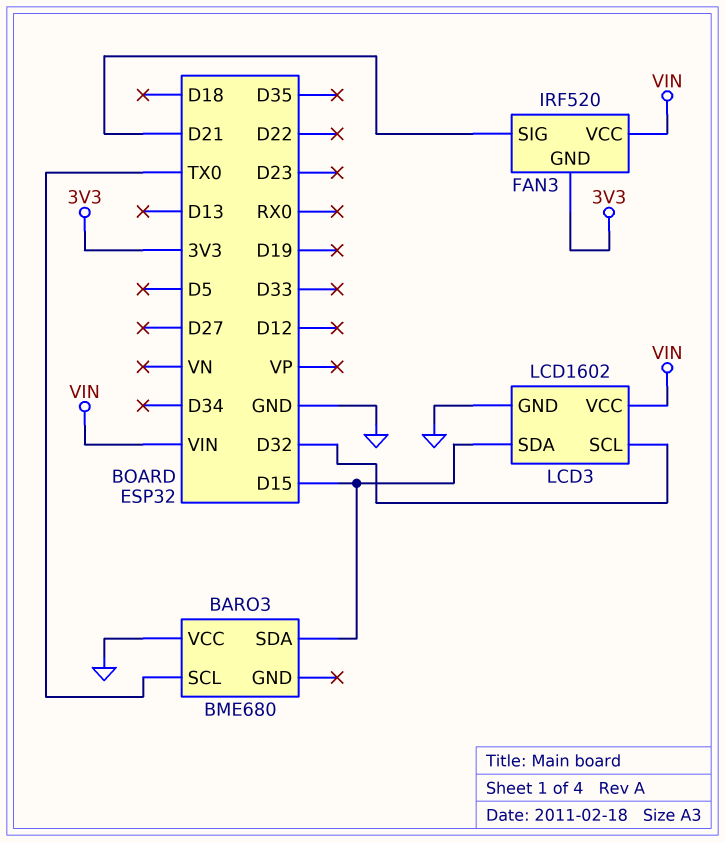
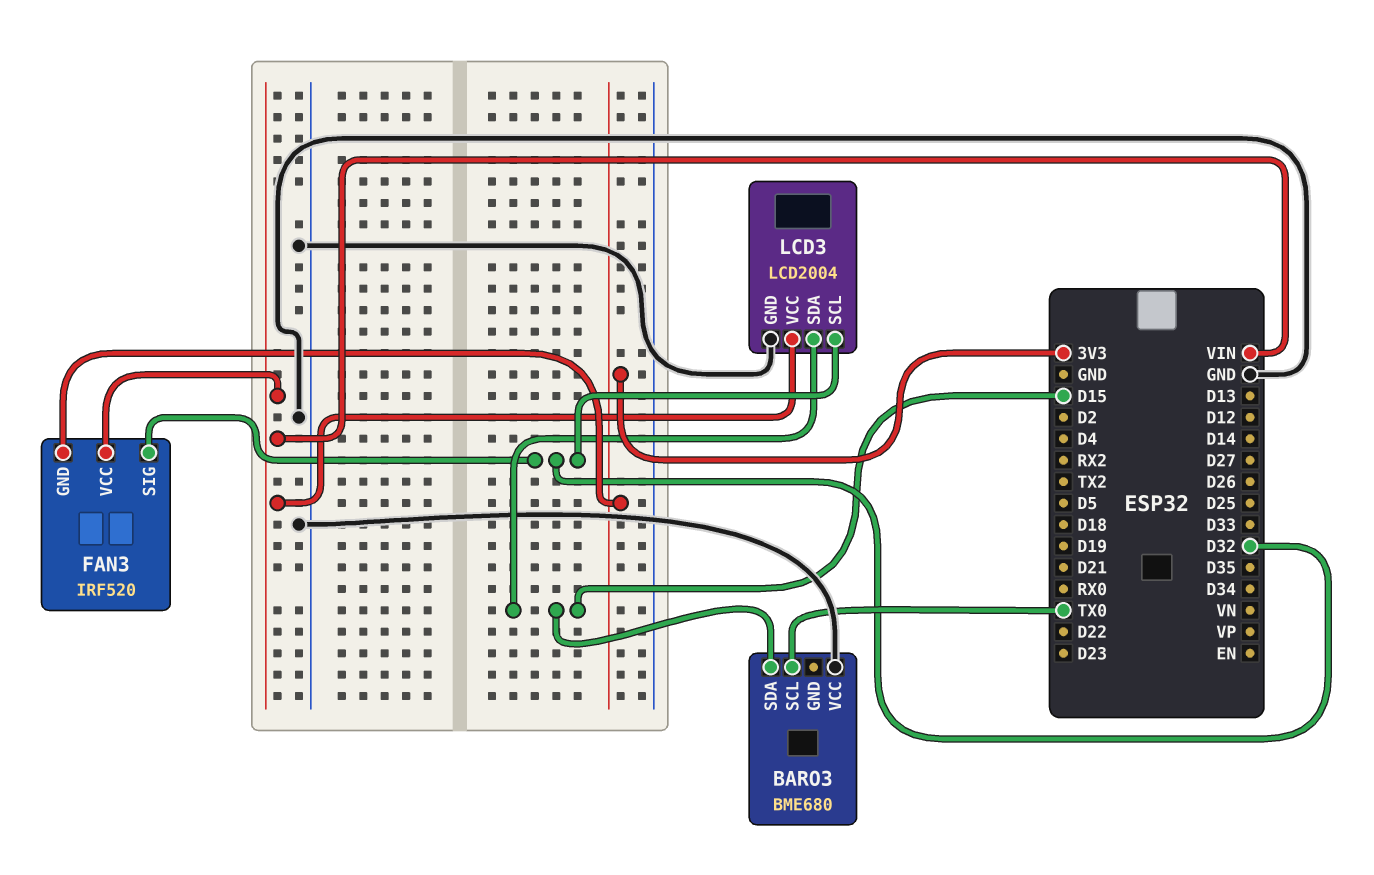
FAN3 pin SIG: D21 -> D32
LCD3: LCD1602 -> LCD2004

